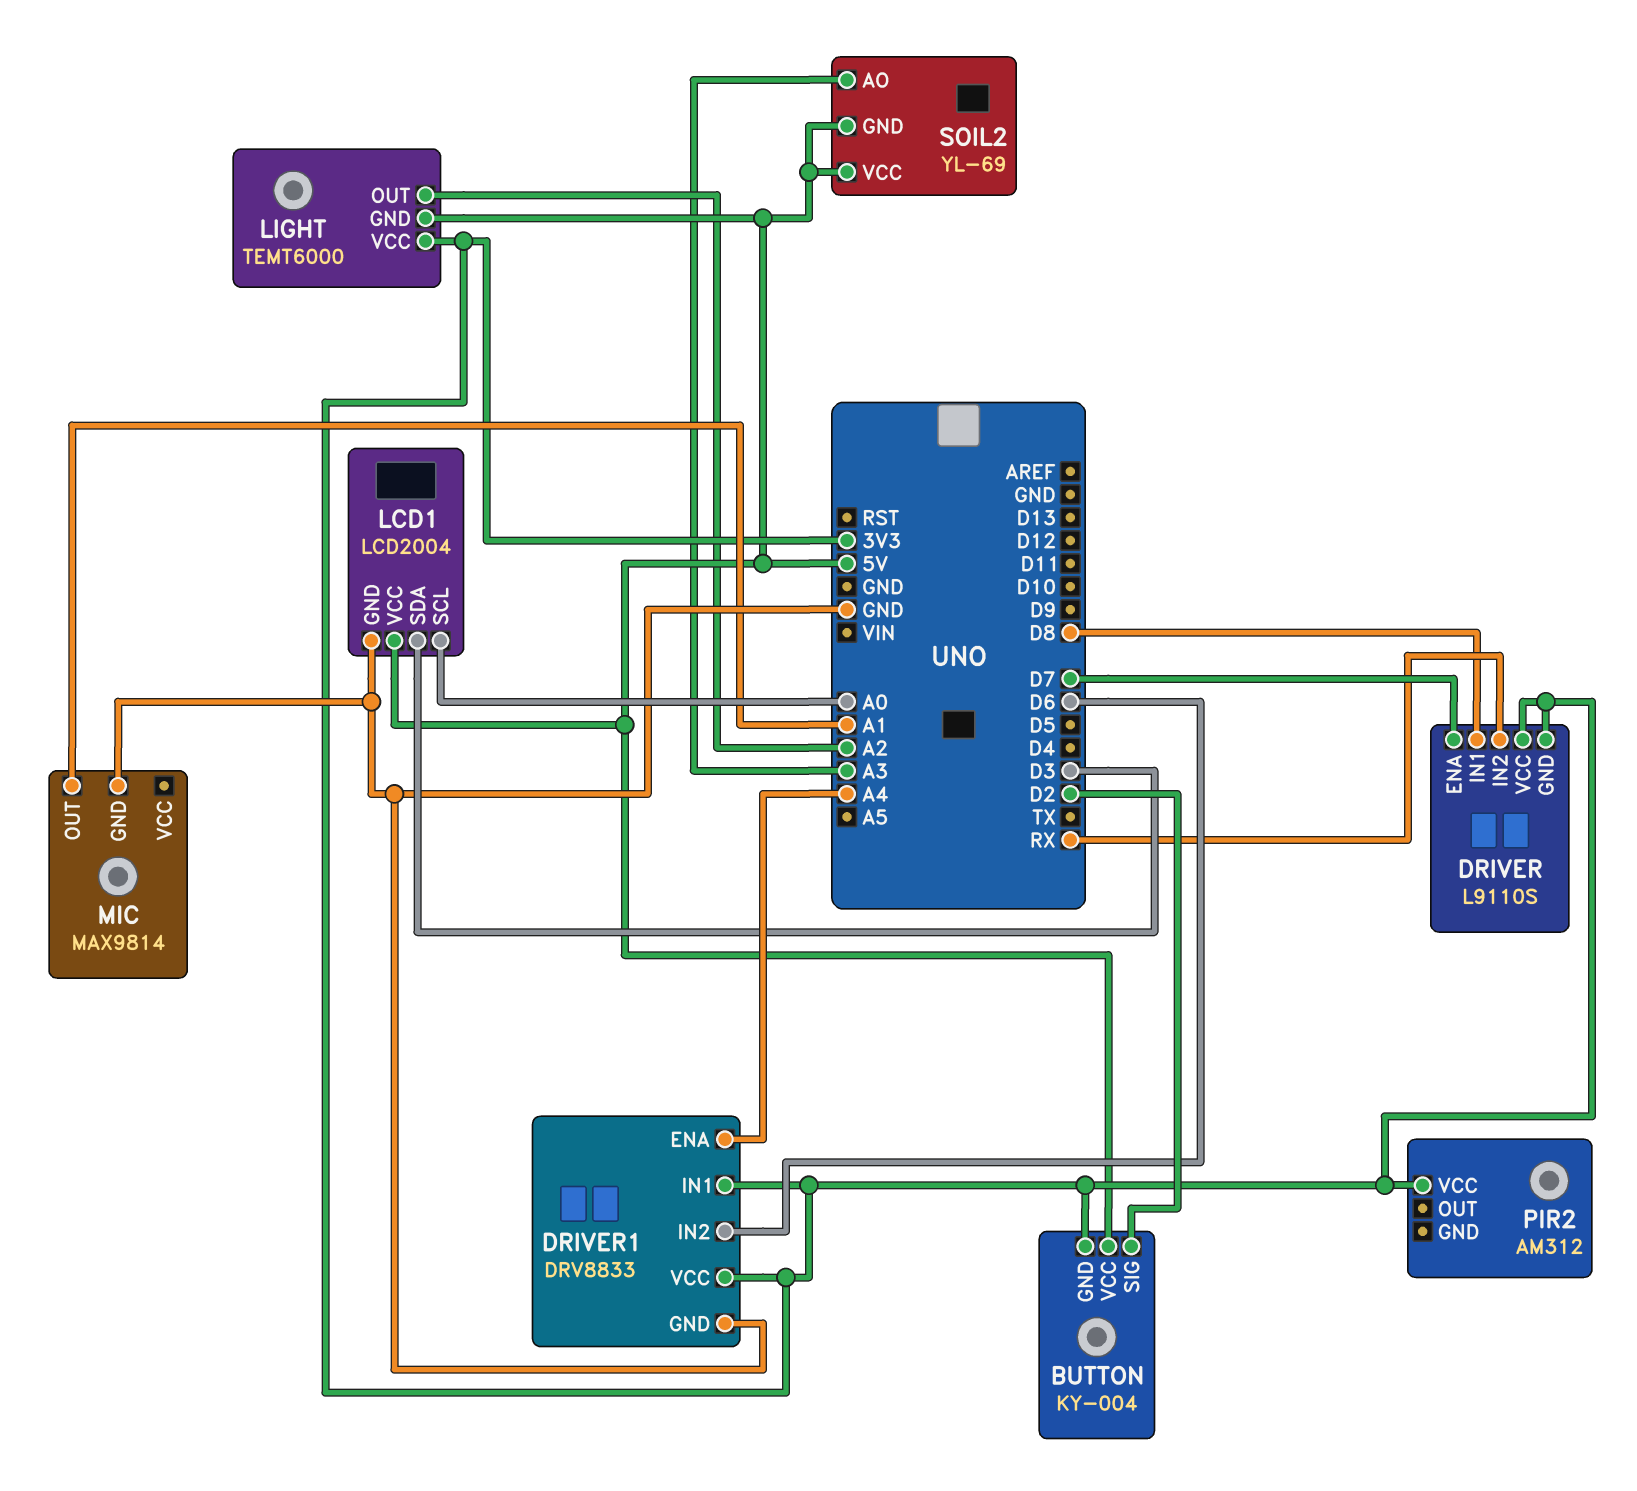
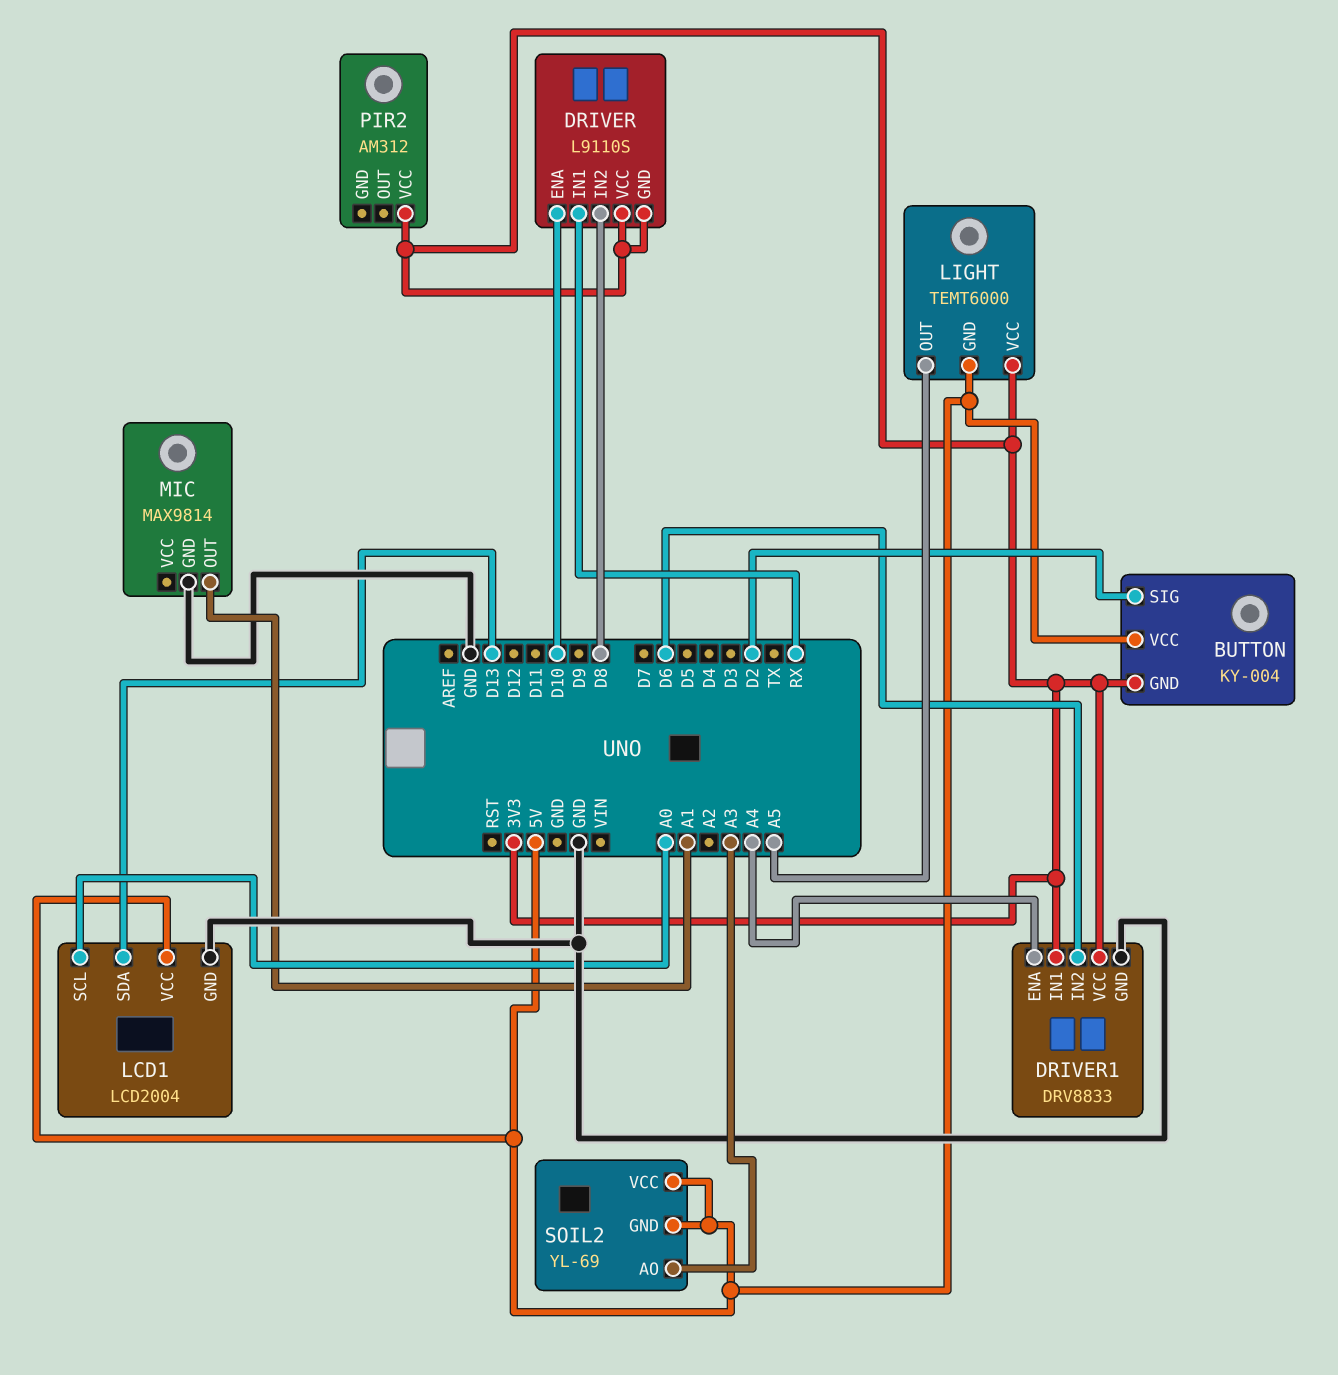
DRIVER pin ENA: D7 -> D10
DRIVER pin IN1: D8 -> RX
DRIVER pin IN2: RX -> D8
LCD1 pin SDA: D3 -> D13
LIGHT pin OUT: A2 -> A5

